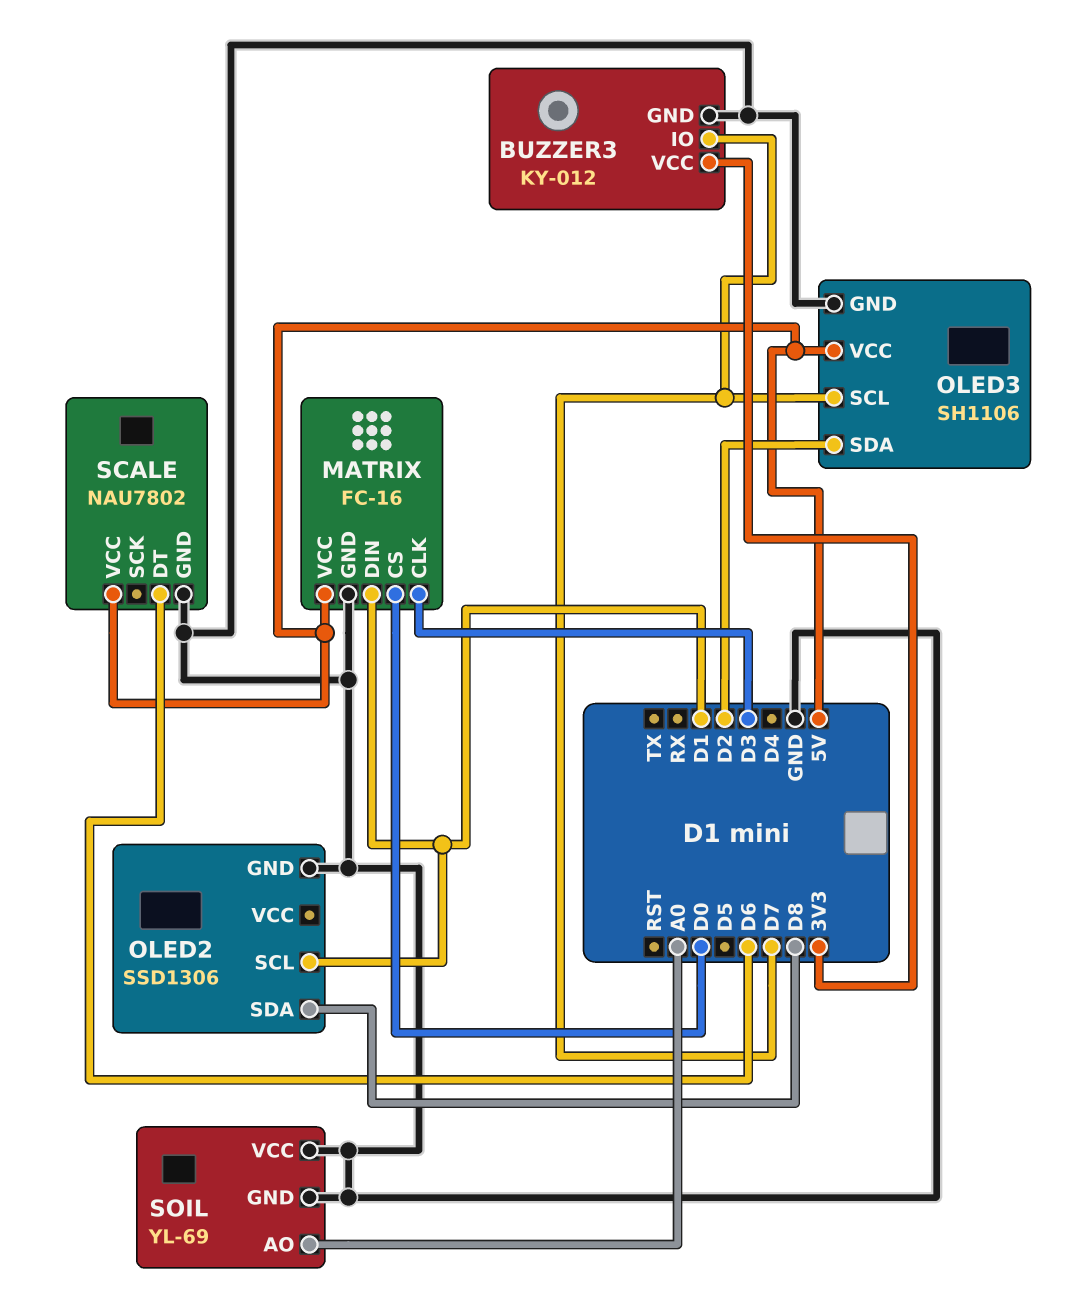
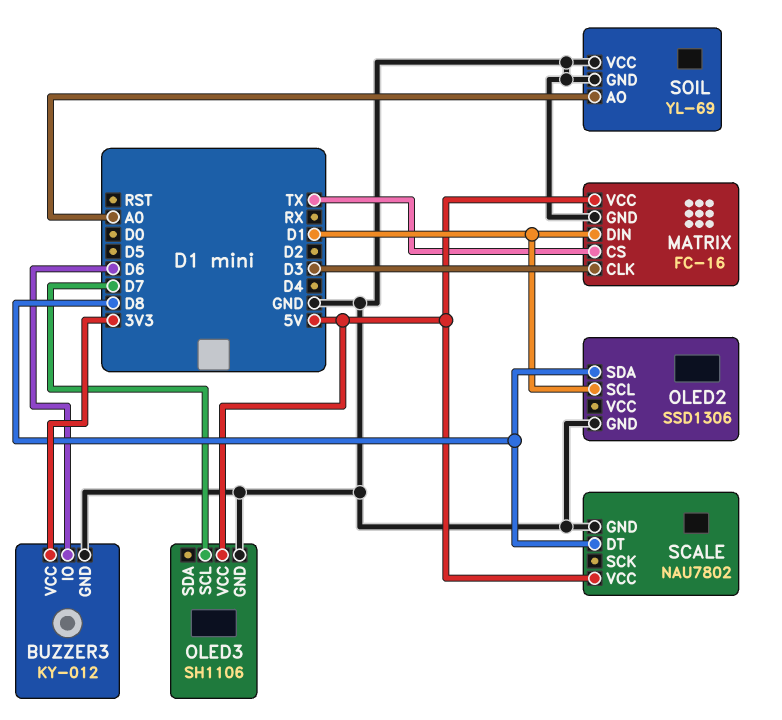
BUZZER3 pin IO: D7 -> D6
MATRIX pin CS: D0 -> TX
OLED3 pin SDA: D2 -> none
SCALE pin DT: D6 -> D8

